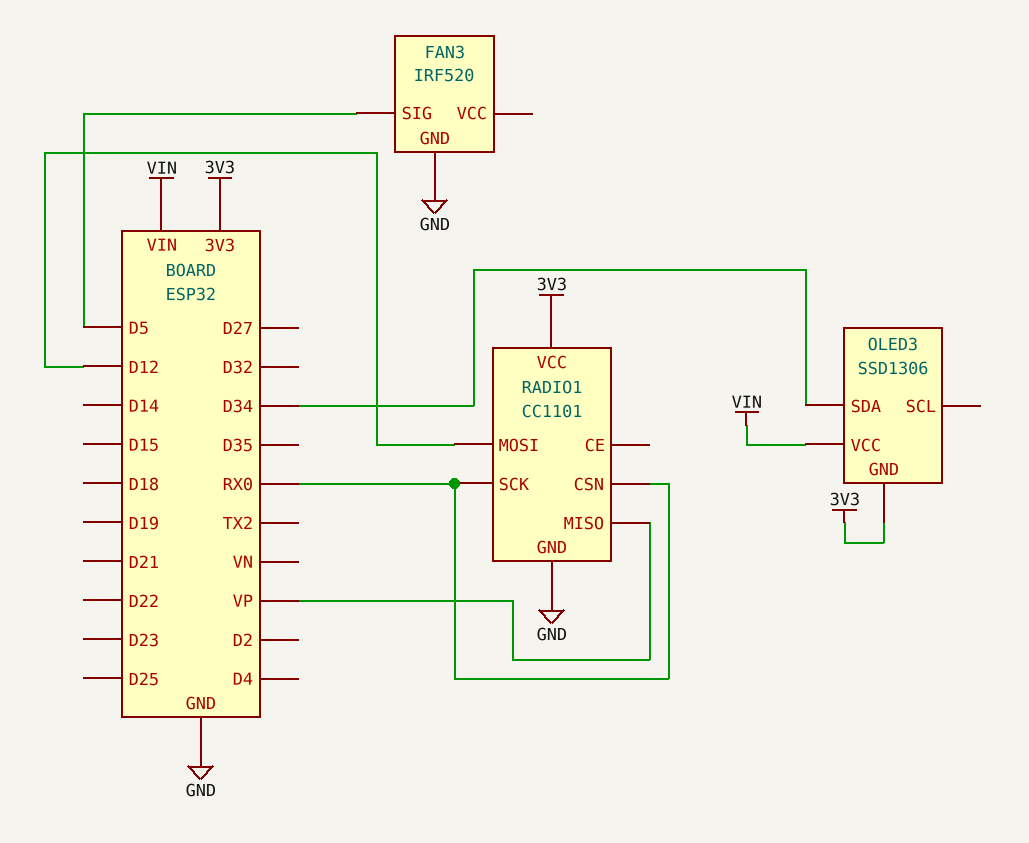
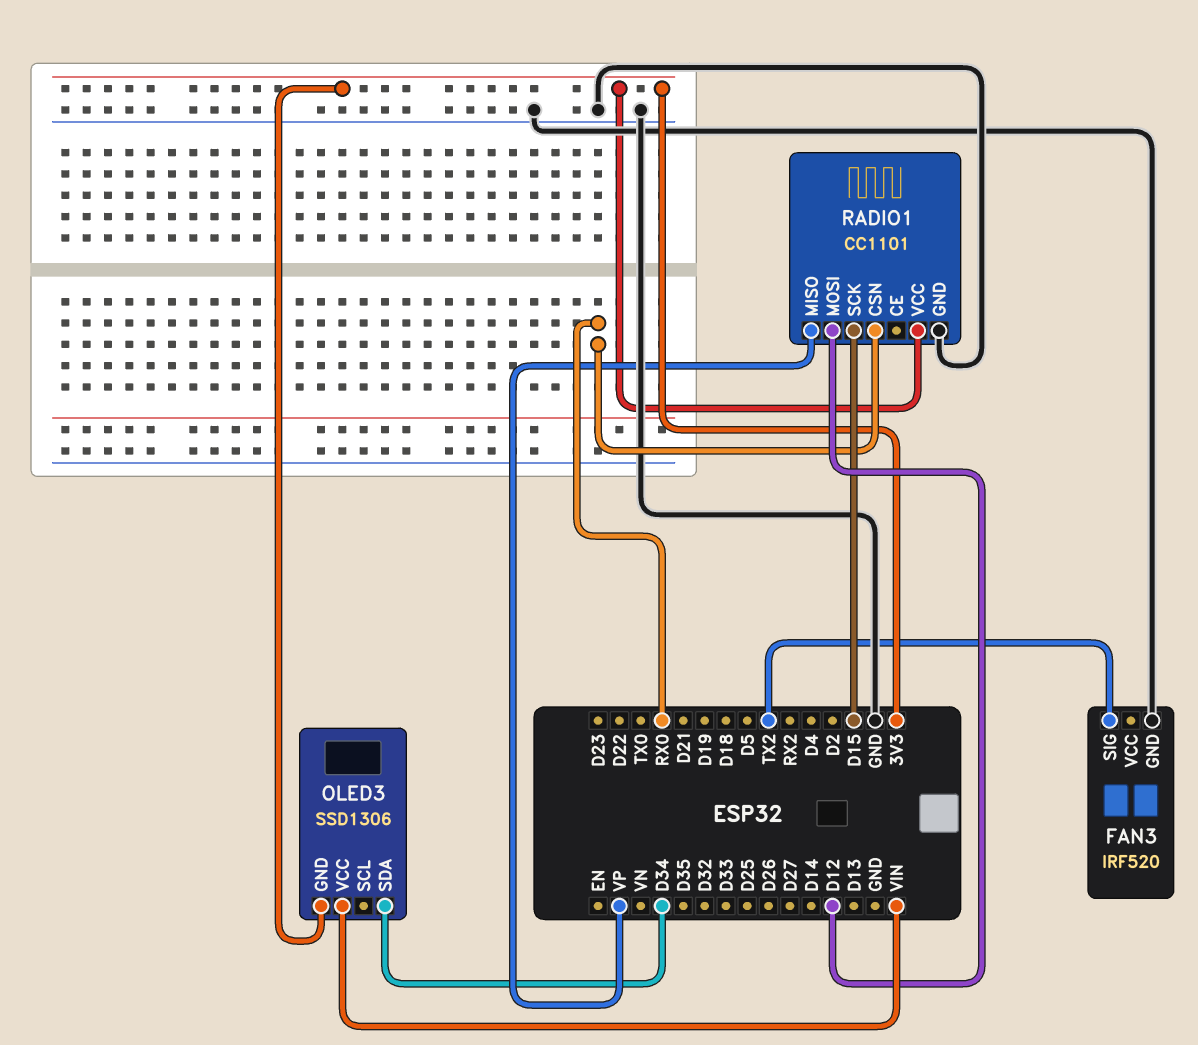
FAN3 pin SIG: D5 -> TX2
RADIO1 pin SCK: RX0 -> D15

